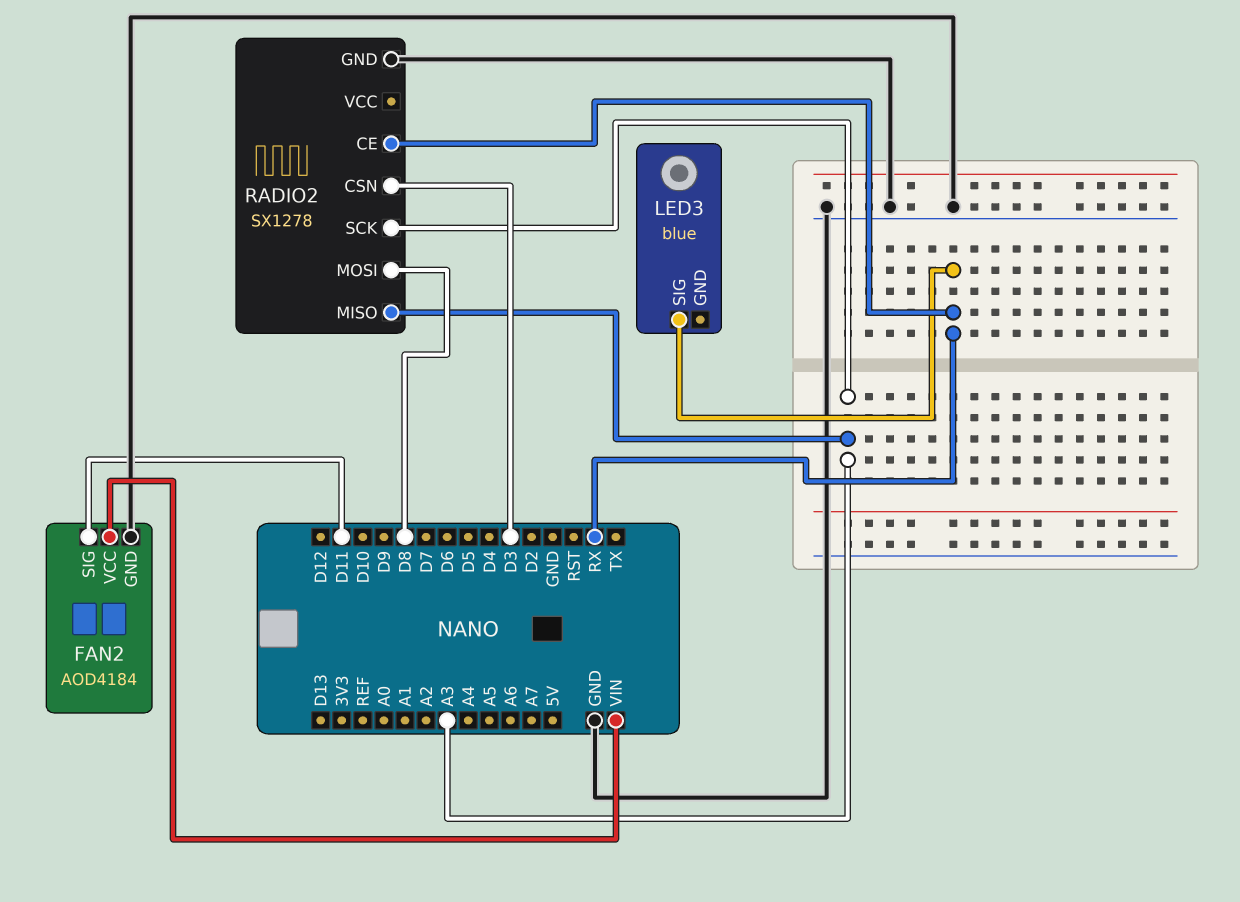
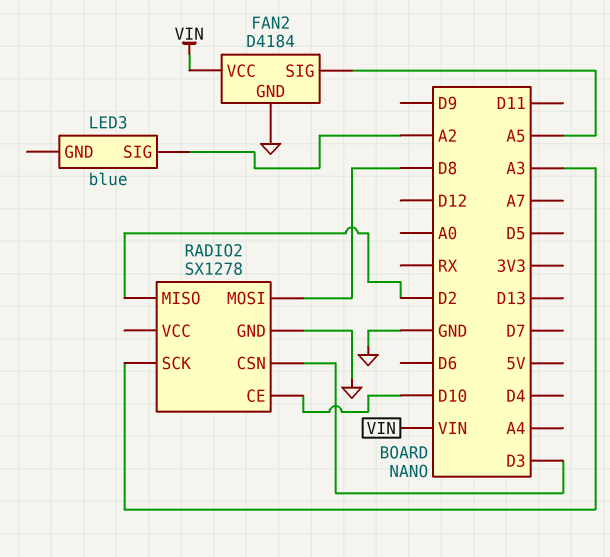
FAN2: AOD4184 -> D4184
FAN2 pin SIG: D11 -> A5
LED3 pin SIG: RX -> A2
RADIO2 pin CE: RX -> D10
RADIO2 pin MISO: A3 -> D2

